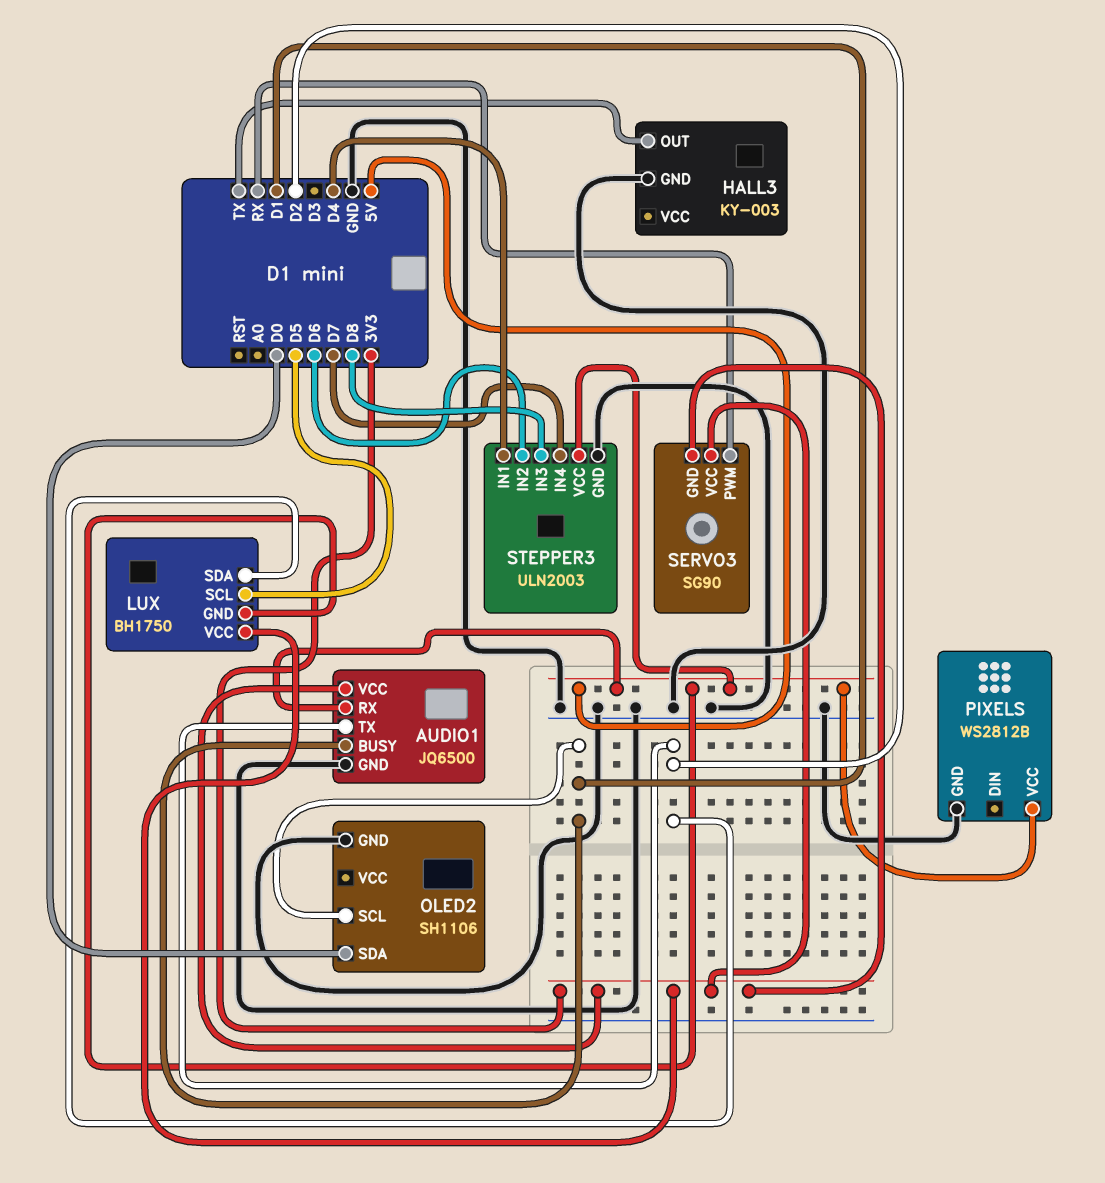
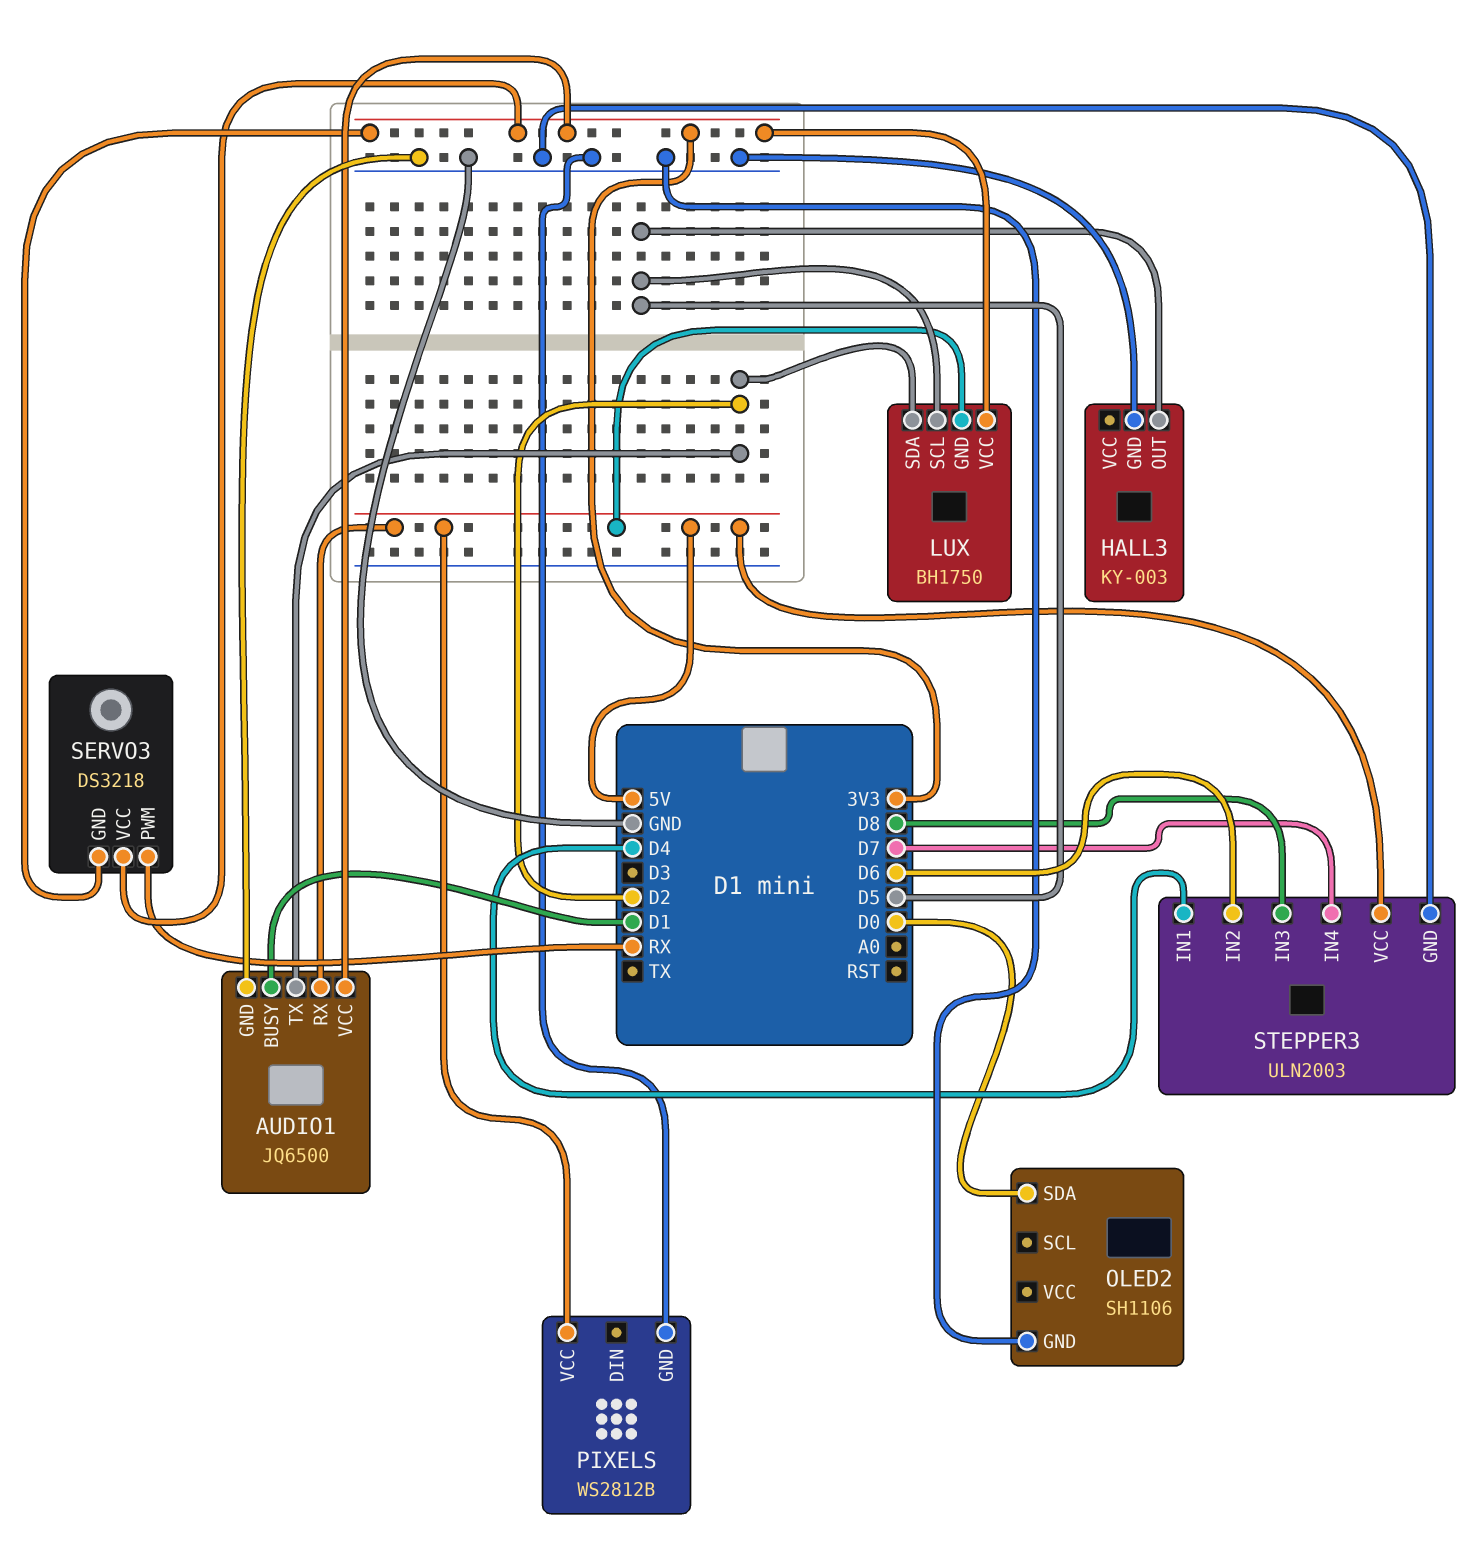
HALL3 pin OUT: TX -> D5
OLED2 pin SCL: D1 -> none
SERVO3: SG90 -> DS3218

